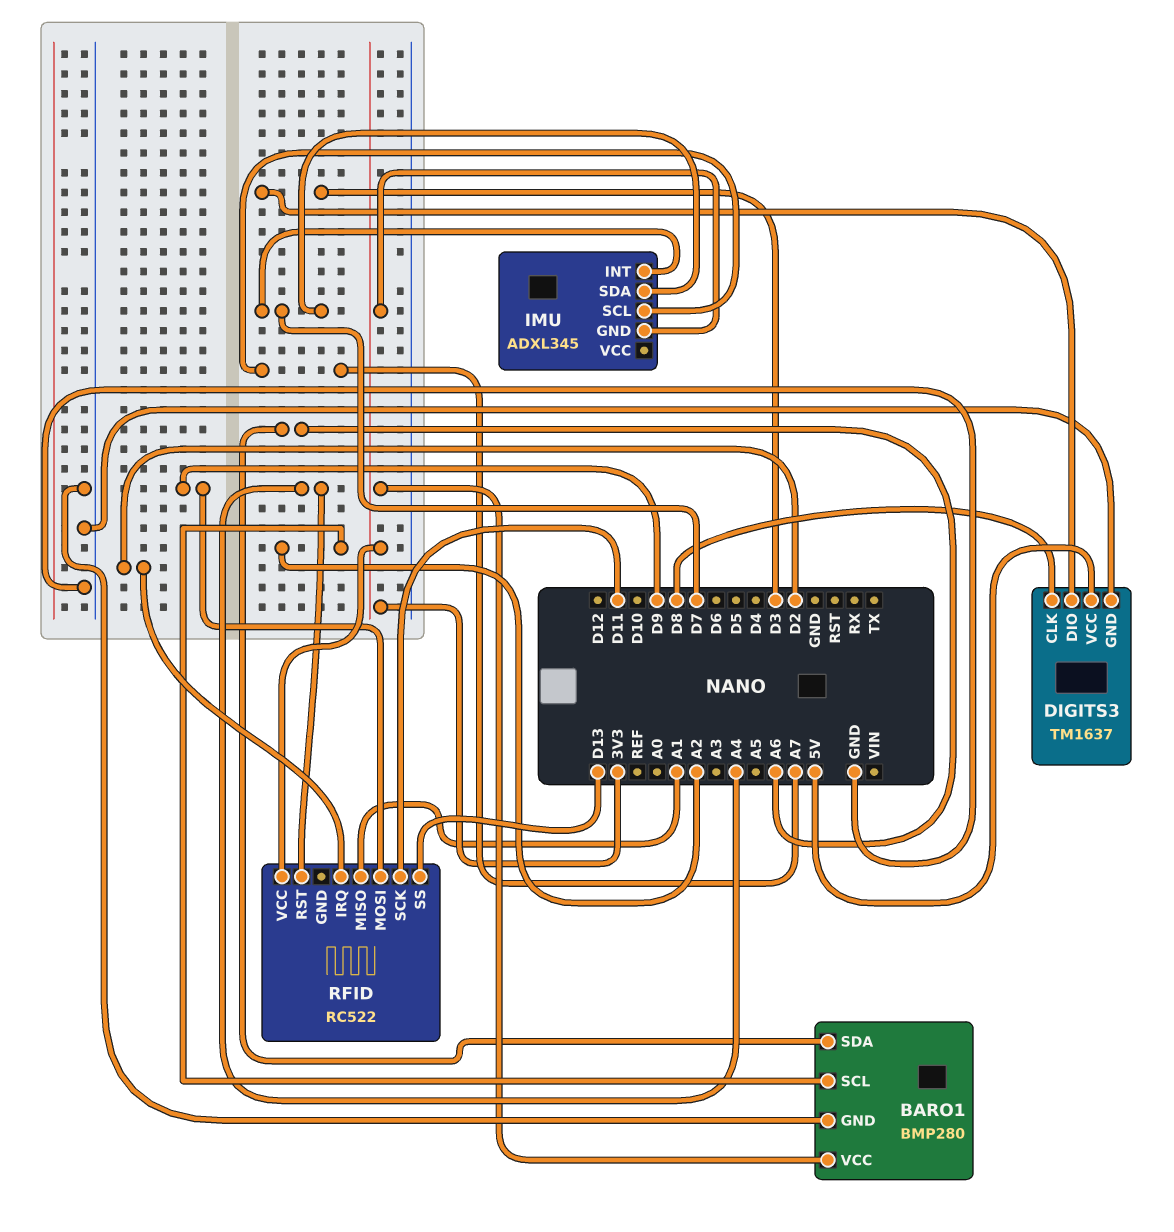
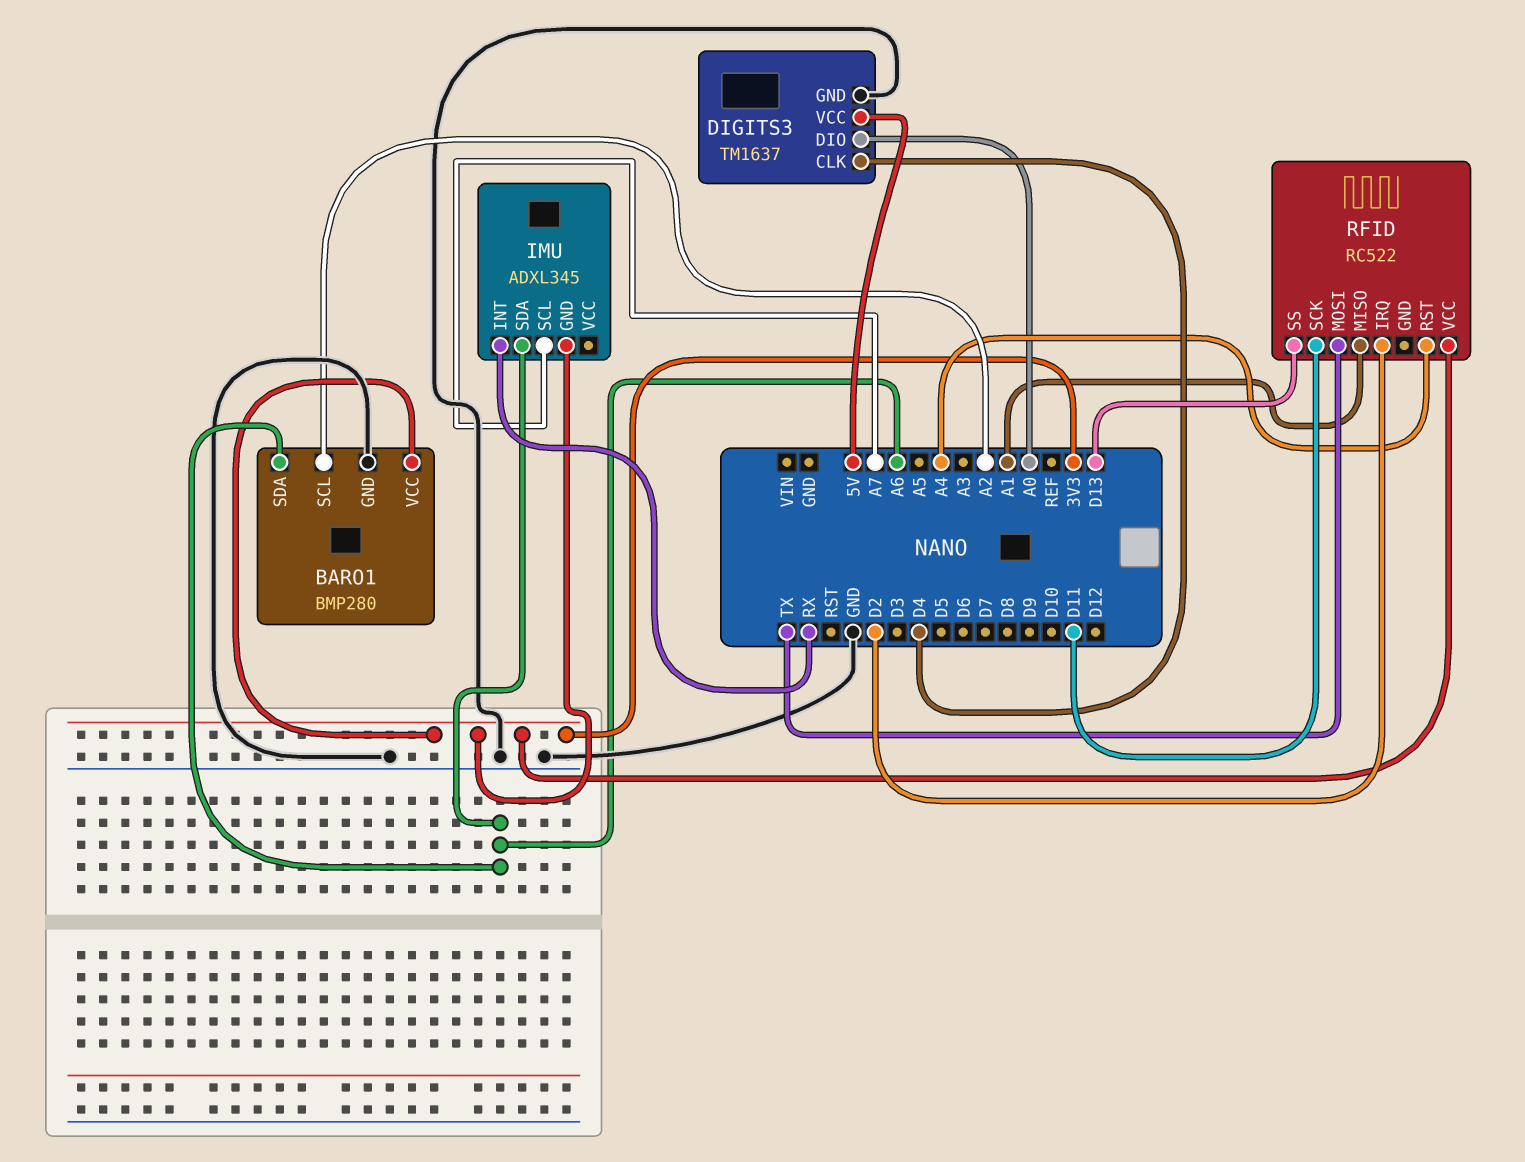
DIGITS3 pin CLK: D8 -> D4
DIGITS3 pin DIO: D3 -> A0
IMU pin INT: D7 -> RX
IMU pin SDA: D7 -> A6
RFID pin MOSI: D9 -> TX

